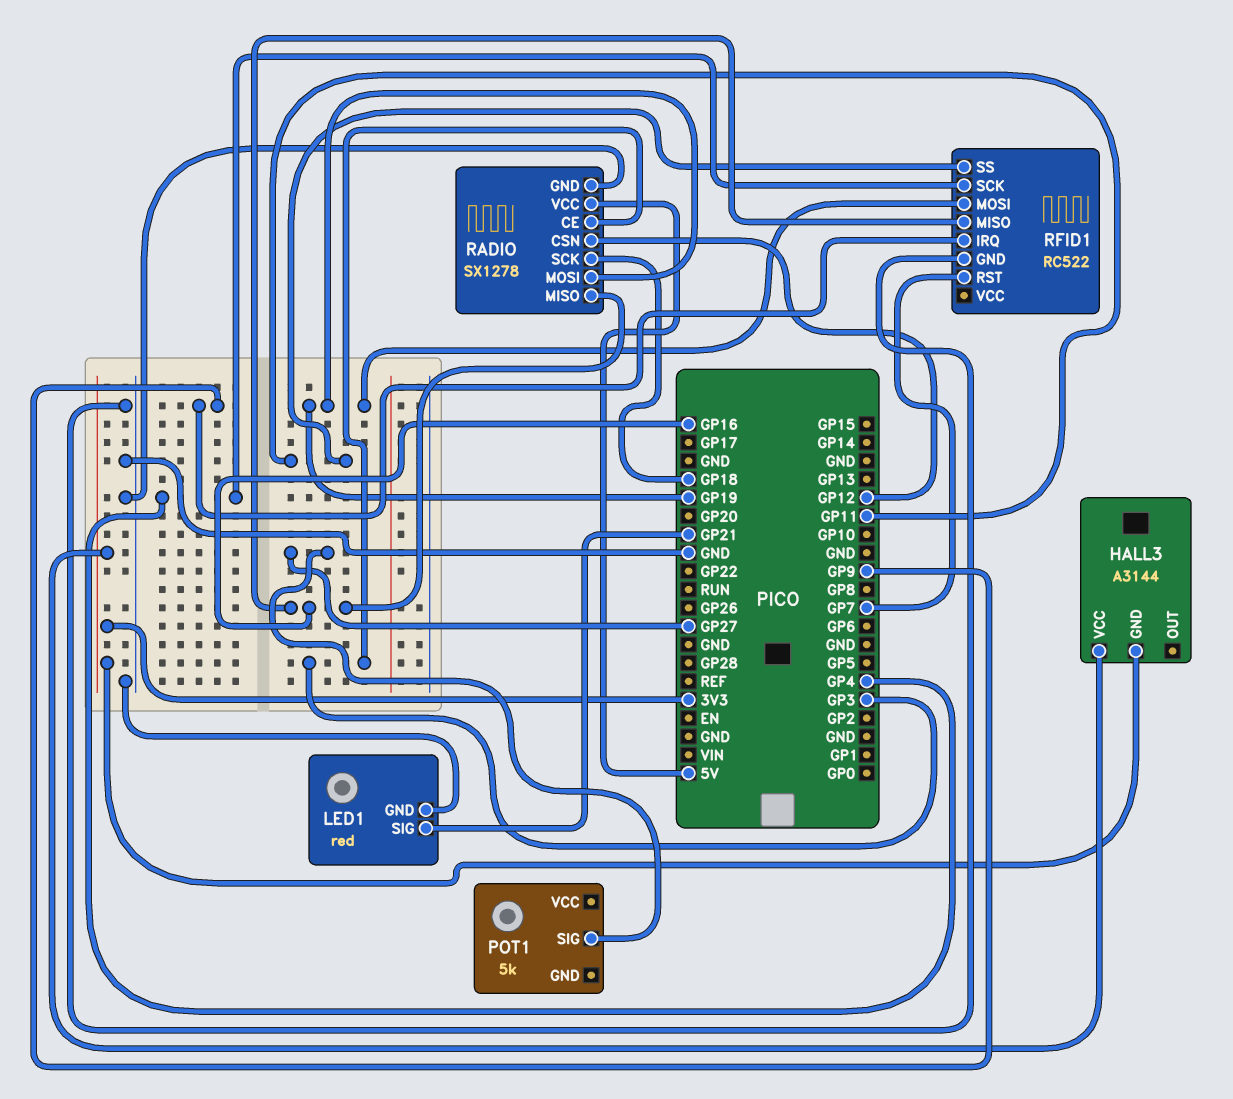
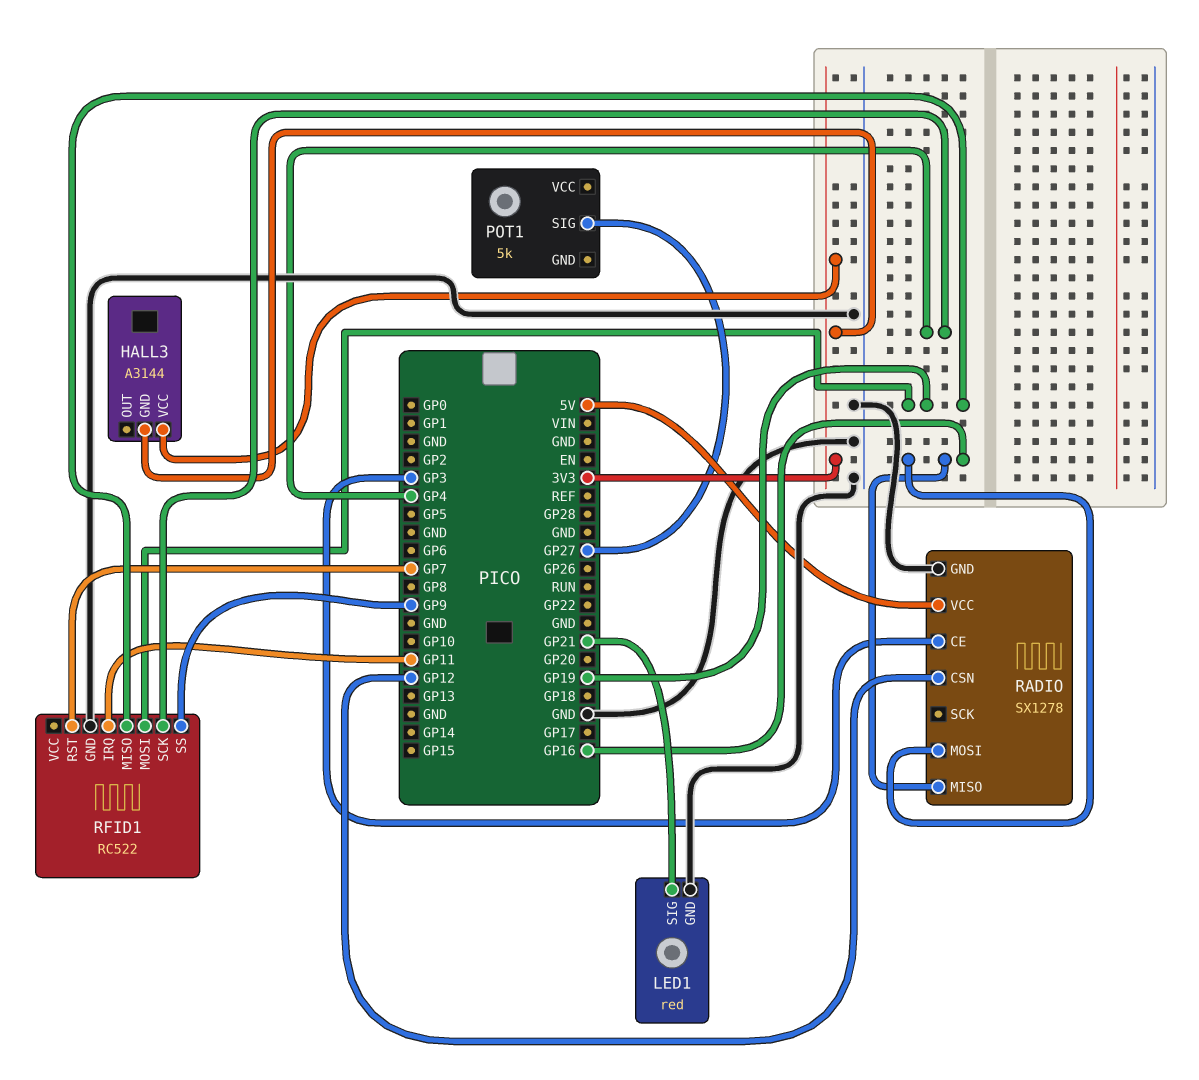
RADIO pin MOSI: GP19 -> GP16
RADIO pin SCK: GP18 -> none
RFID1 pin IRQ: GP9 -> GP11
RFID1 pin MISO: GP16 -> GP19
RFID1 pin SS: GP11 -> GP9

